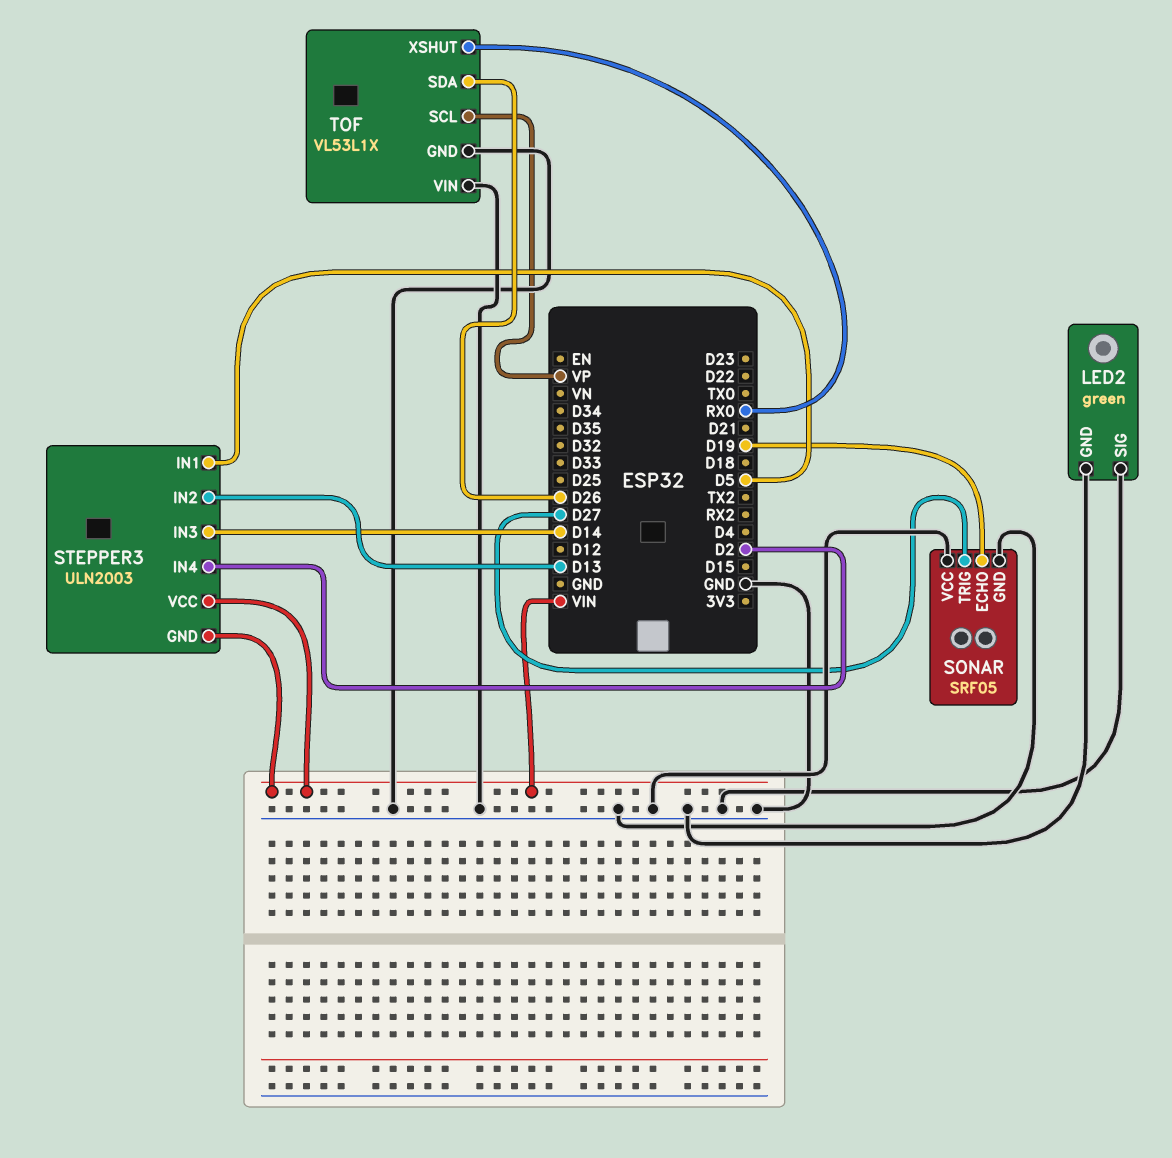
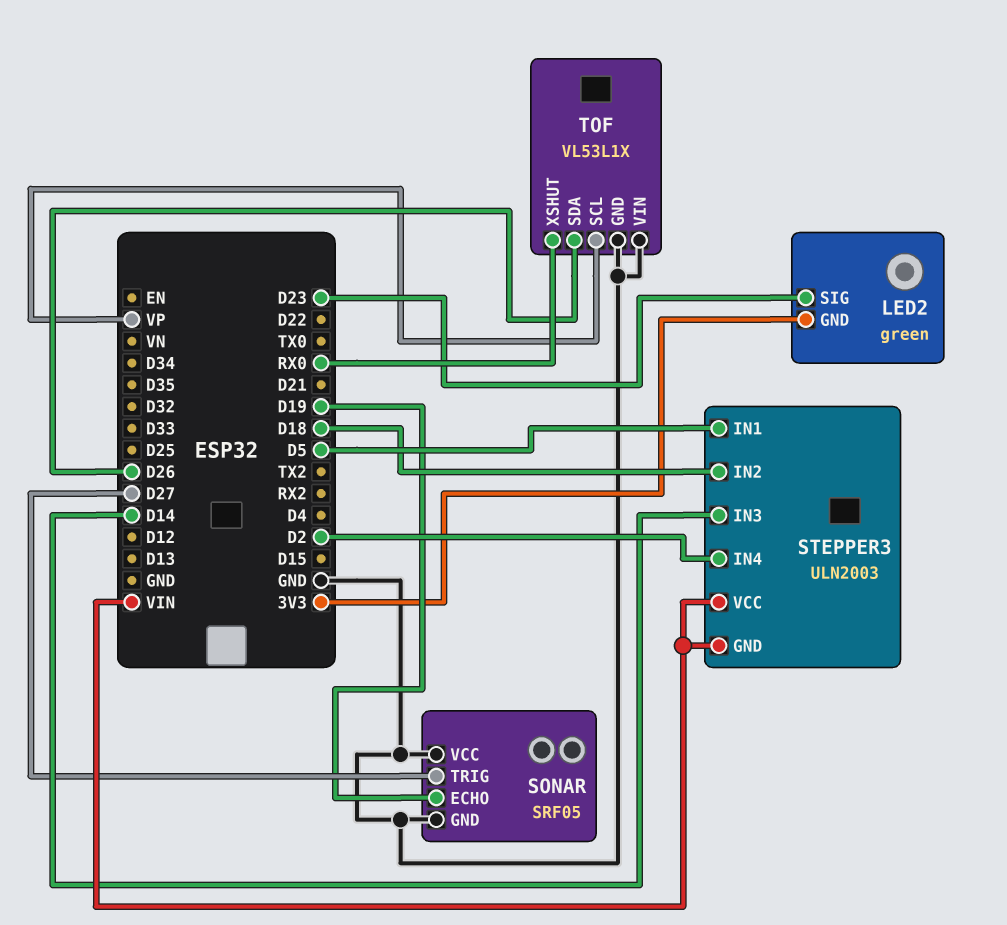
LED2 pin GND: GND -> 3V3
LED2 pin SIG: GND -> D23
STEPPER3 pin IN2: D13 -> D18

